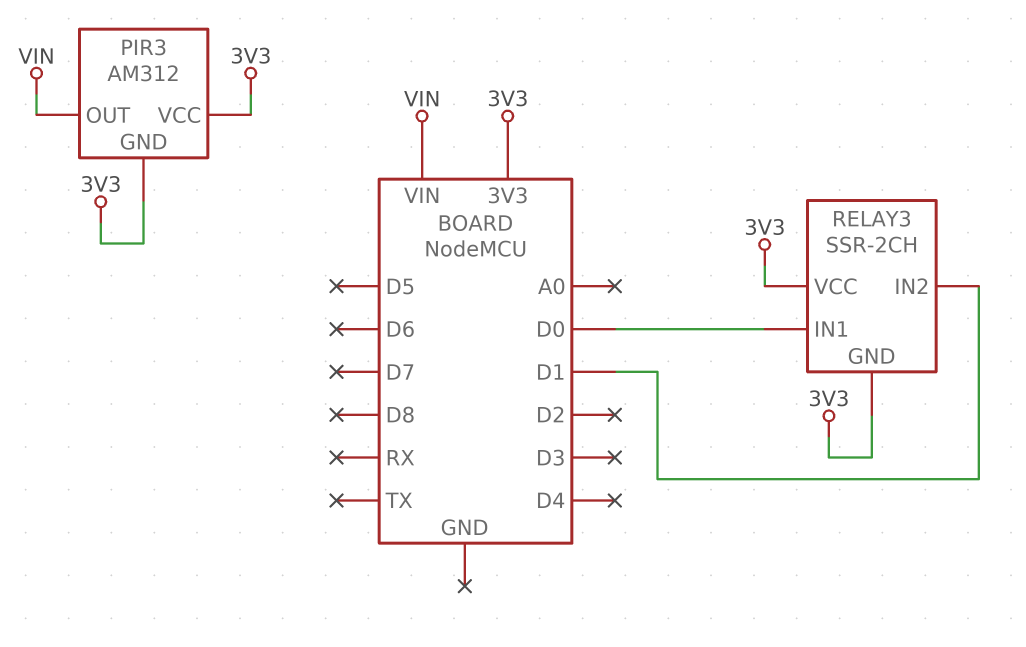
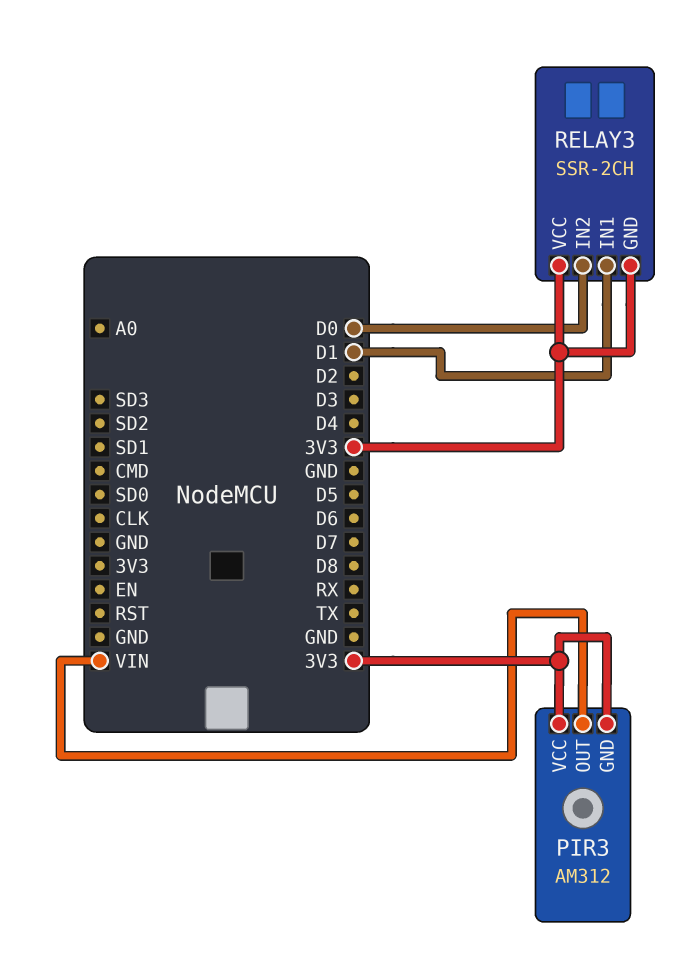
RELAY3 pin IN1: D0 -> D1
RELAY3 pin IN2: D1 -> D0

